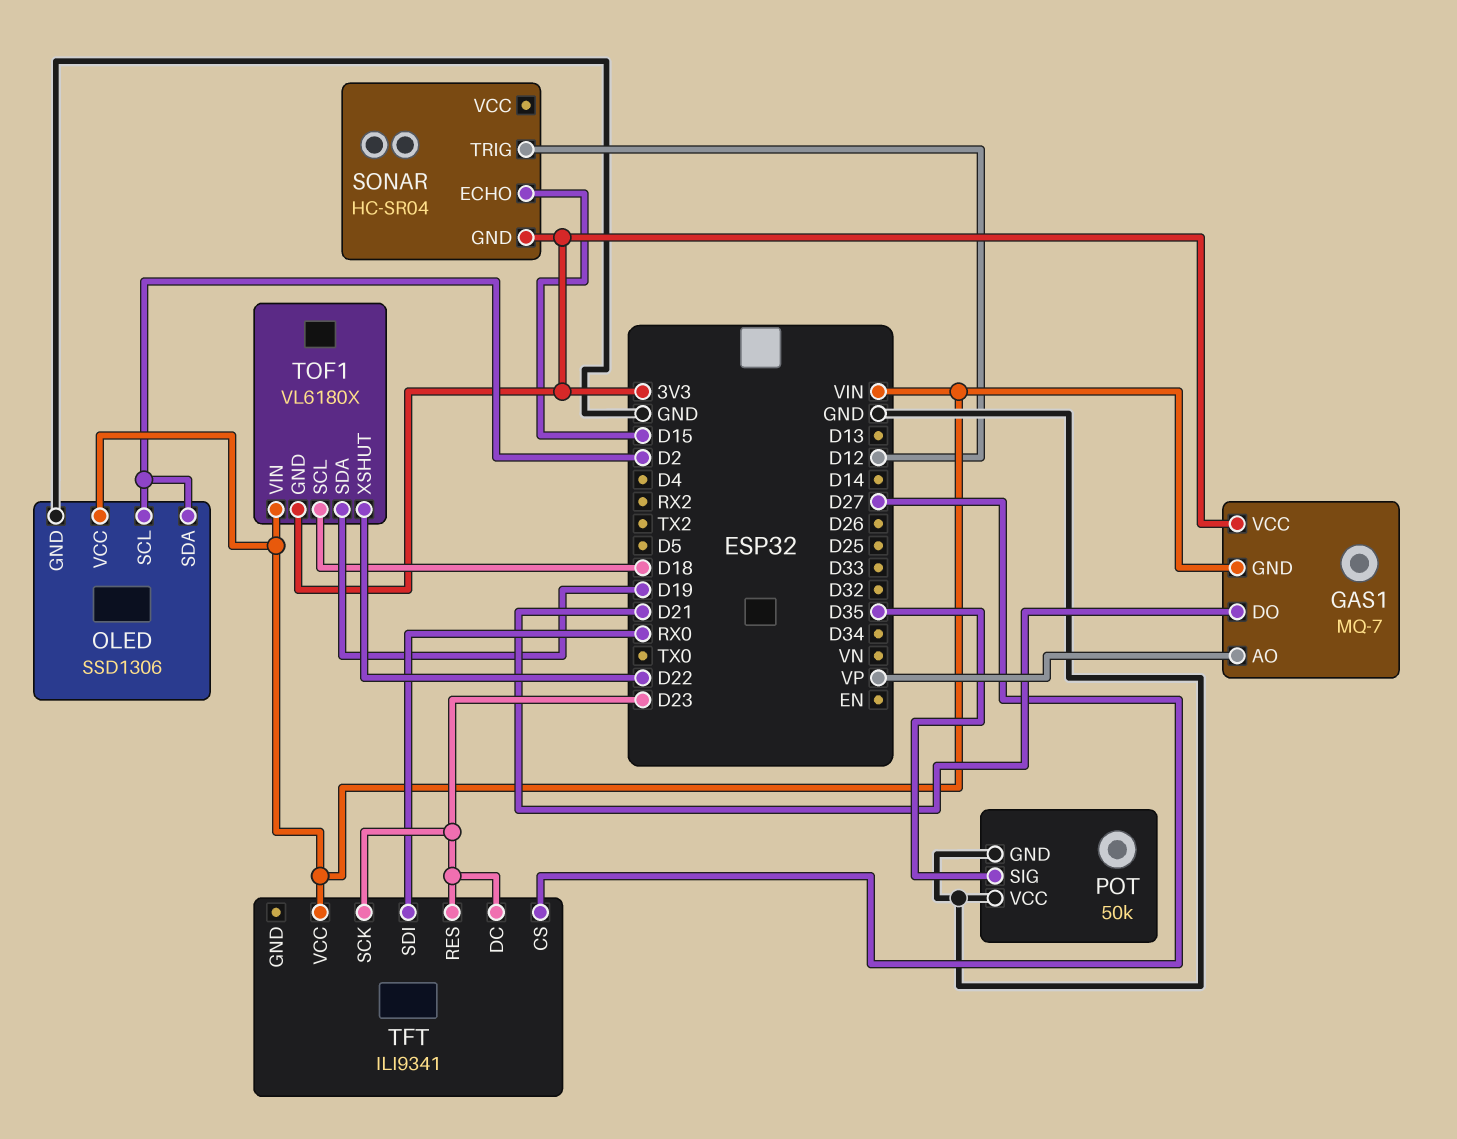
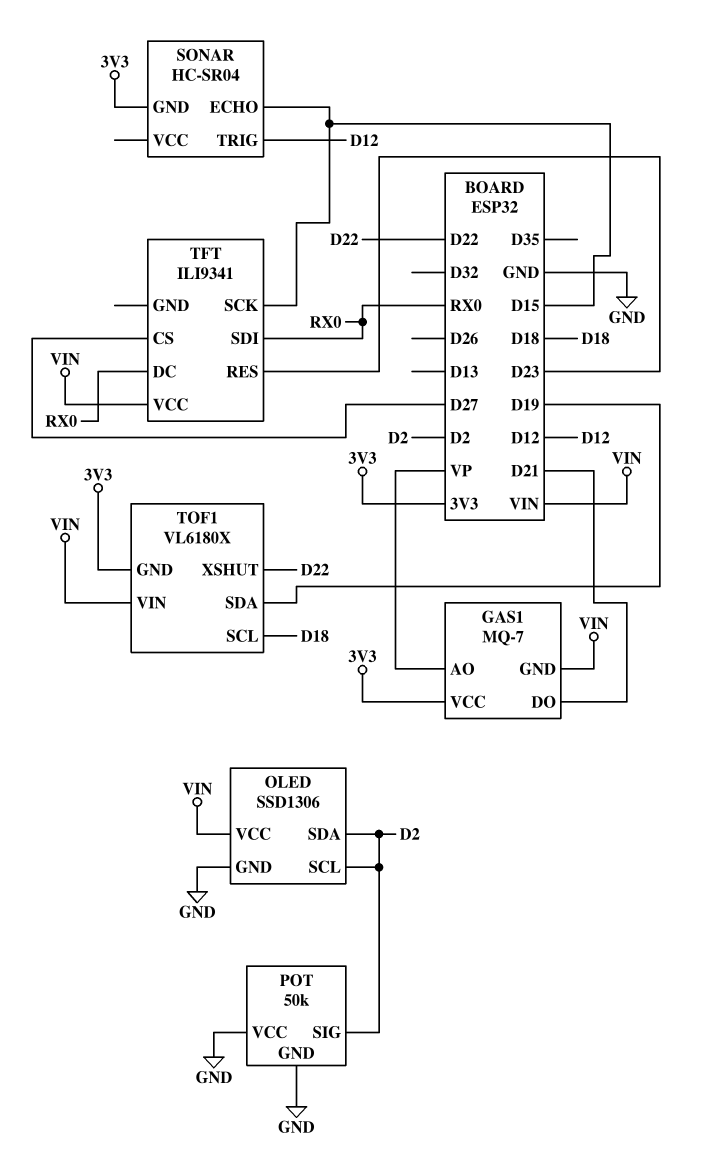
POT pin SIG: D35 -> D2
TFT pin DC: D23 -> RX0
TFT pin SCK: D23 -> D15

